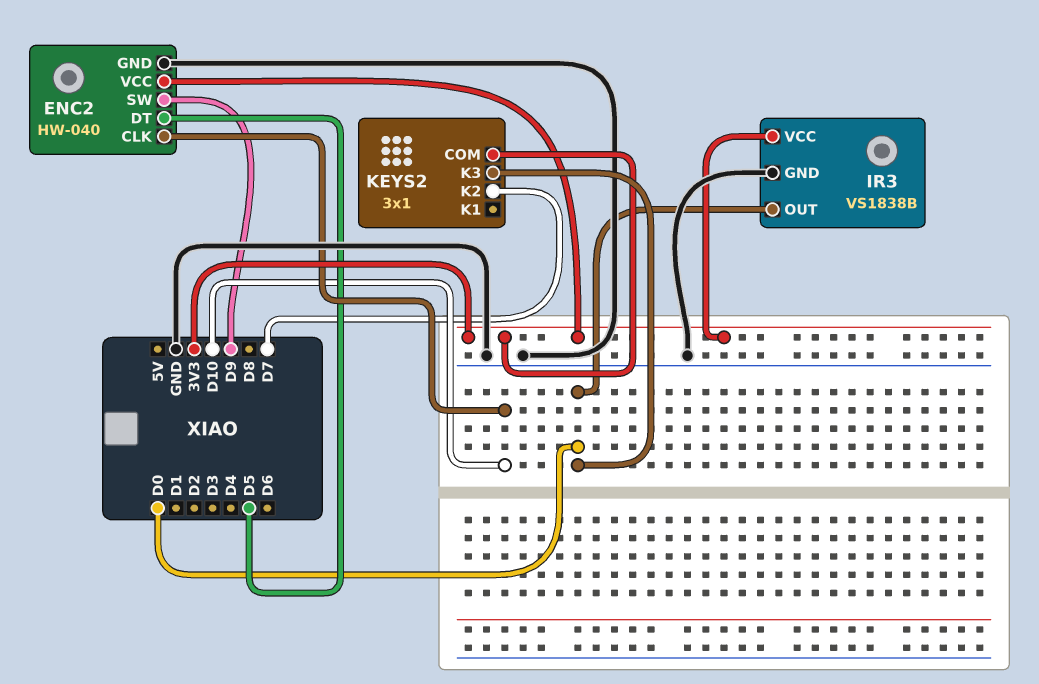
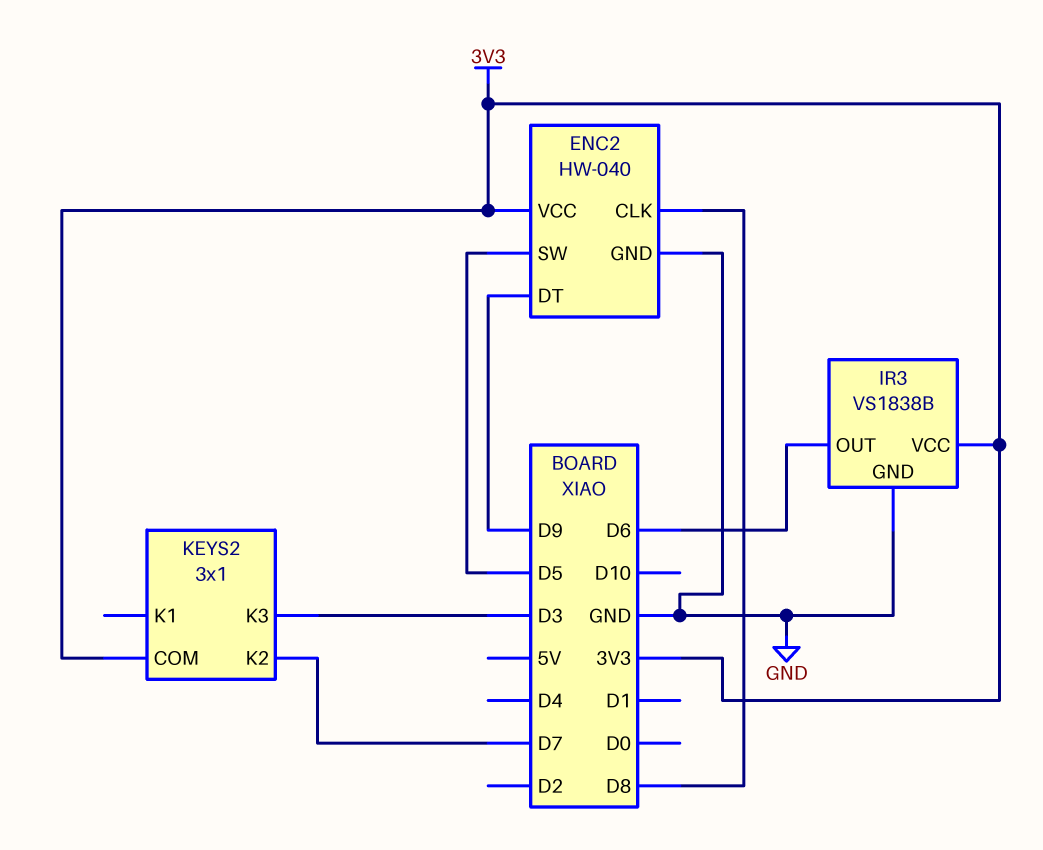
ENC2 pin CLK: D10 -> D8
ENC2 pin DT: D5 -> D9
ENC2 pin SW: D9 -> D5
IR3 pin OUT: D0 -> D6
KEYS2 pin K3: D0 -> D3

